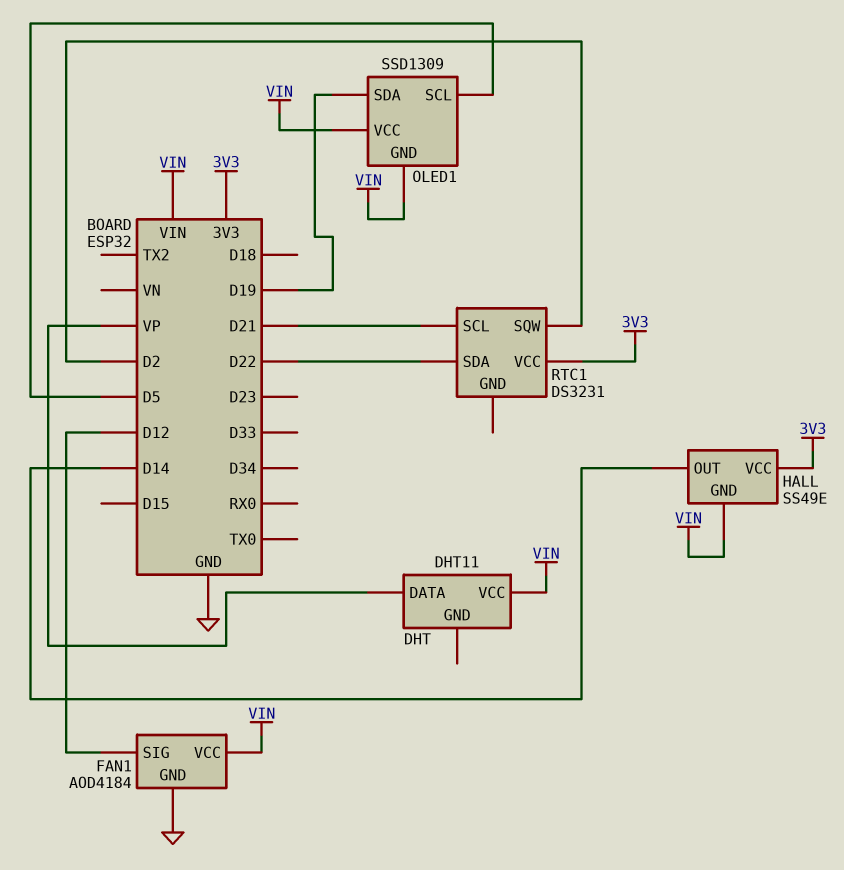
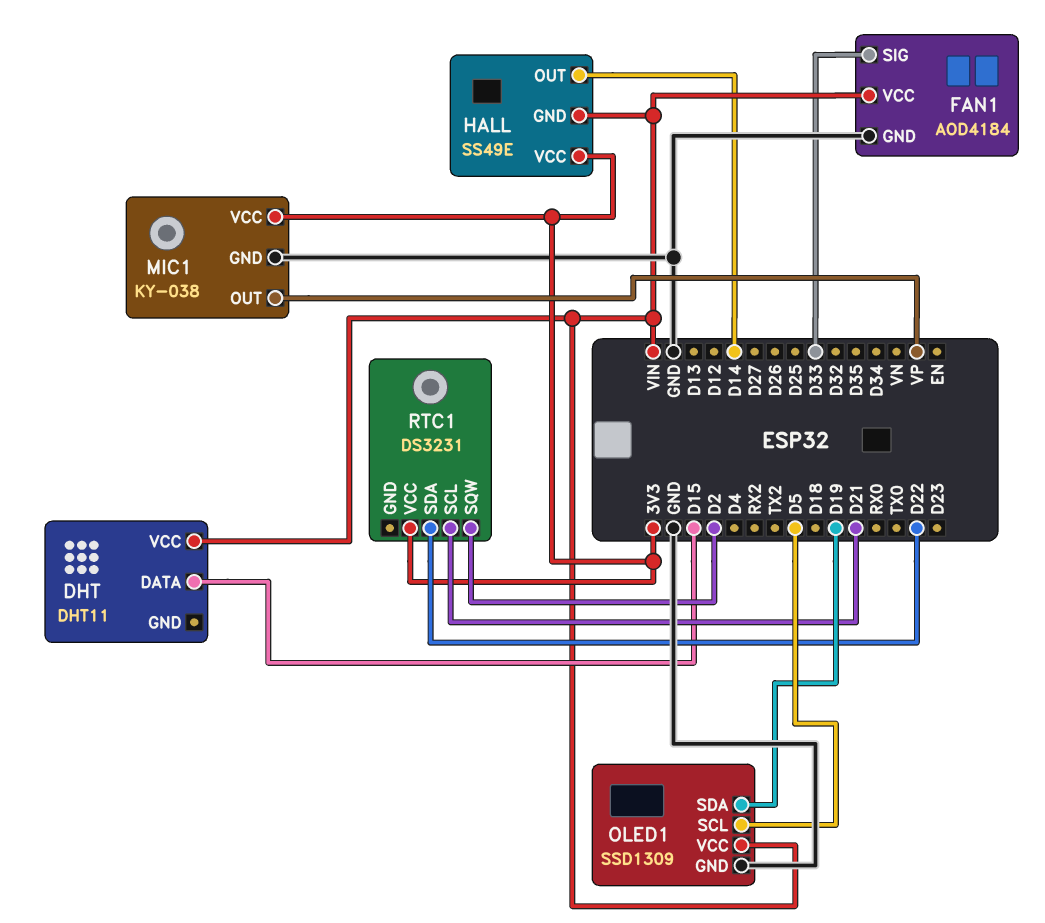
DHT pin DATA: VP -> D15
FAN1 pin SIG: D12 -> D33
MIC1: none -> KY-038
MIC1 pin GND: none -> GND
MIC1 pin OUT: none -> VP
MIC1 pin VCC: none -> 3V3
OLED1 pin GND: VIN -> GND

